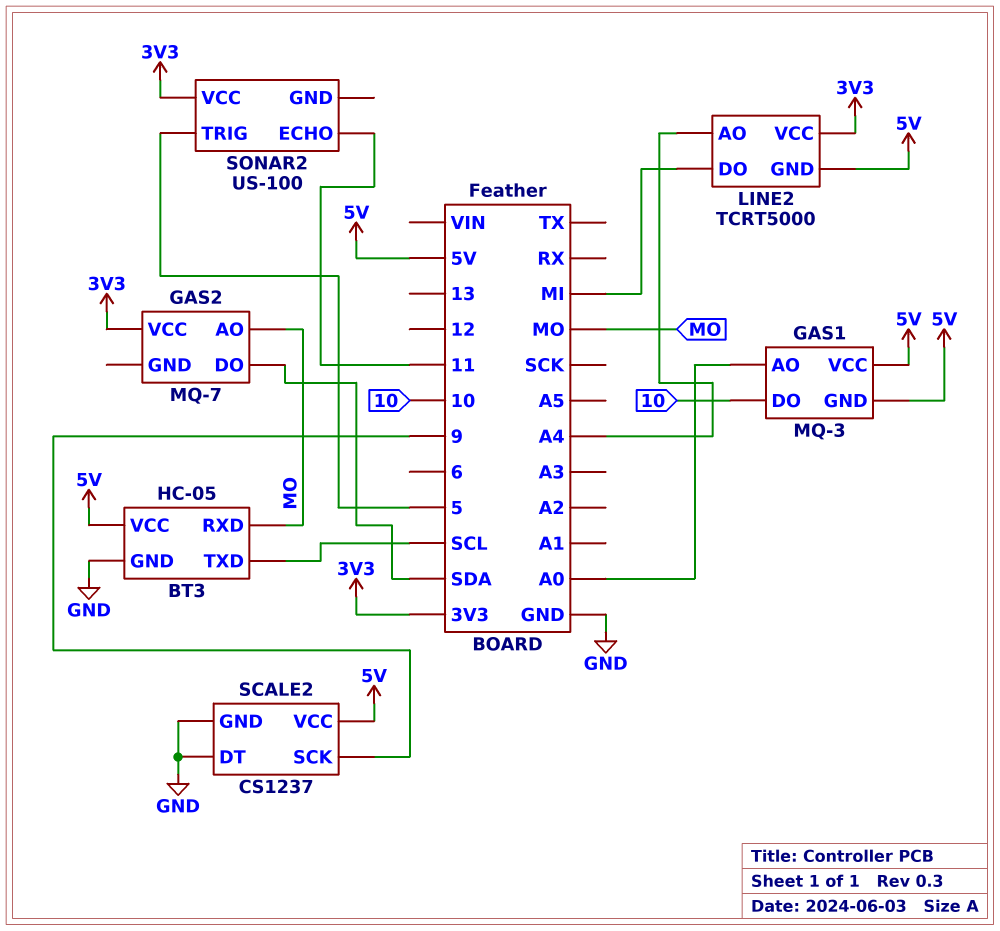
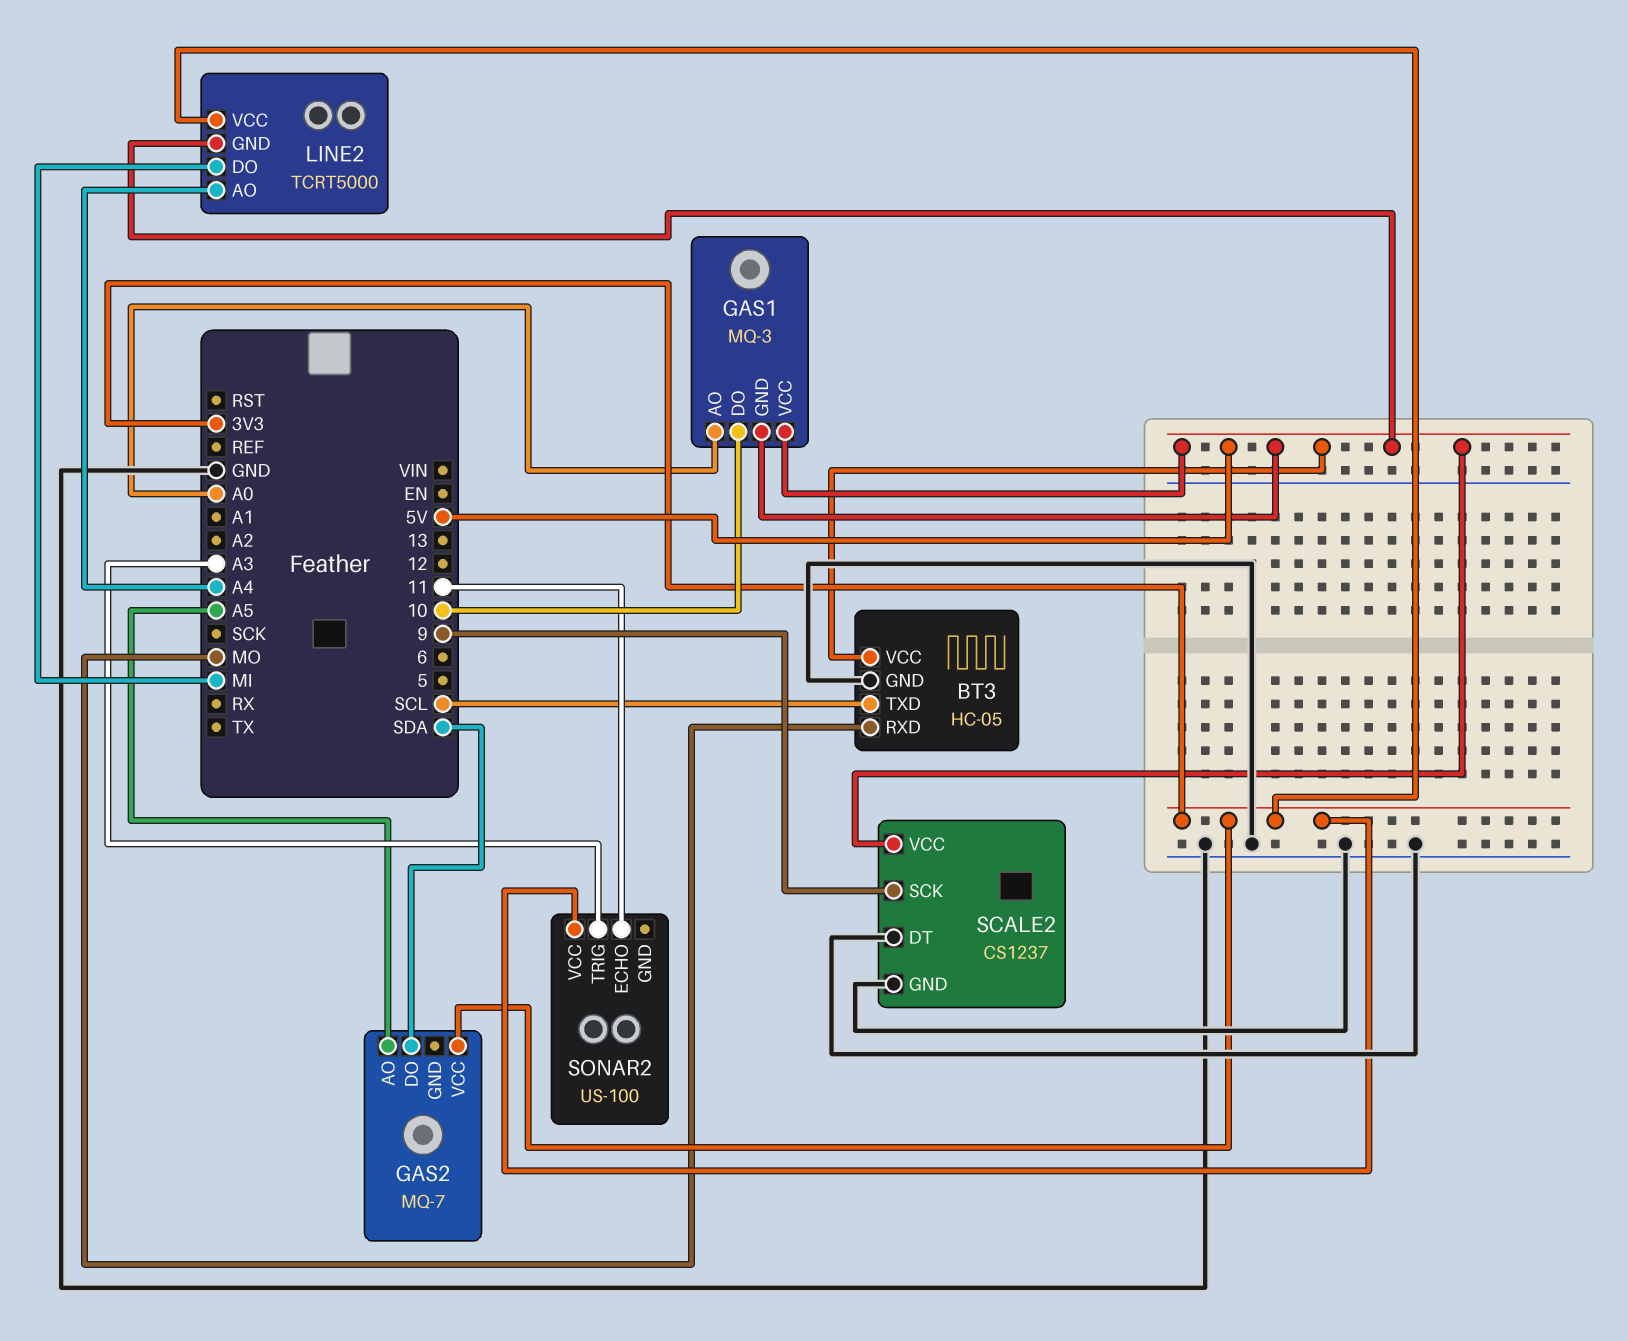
GAS2 pin AO: MO -> A5
SONAR2 pin TRIG: 5 -> A3

